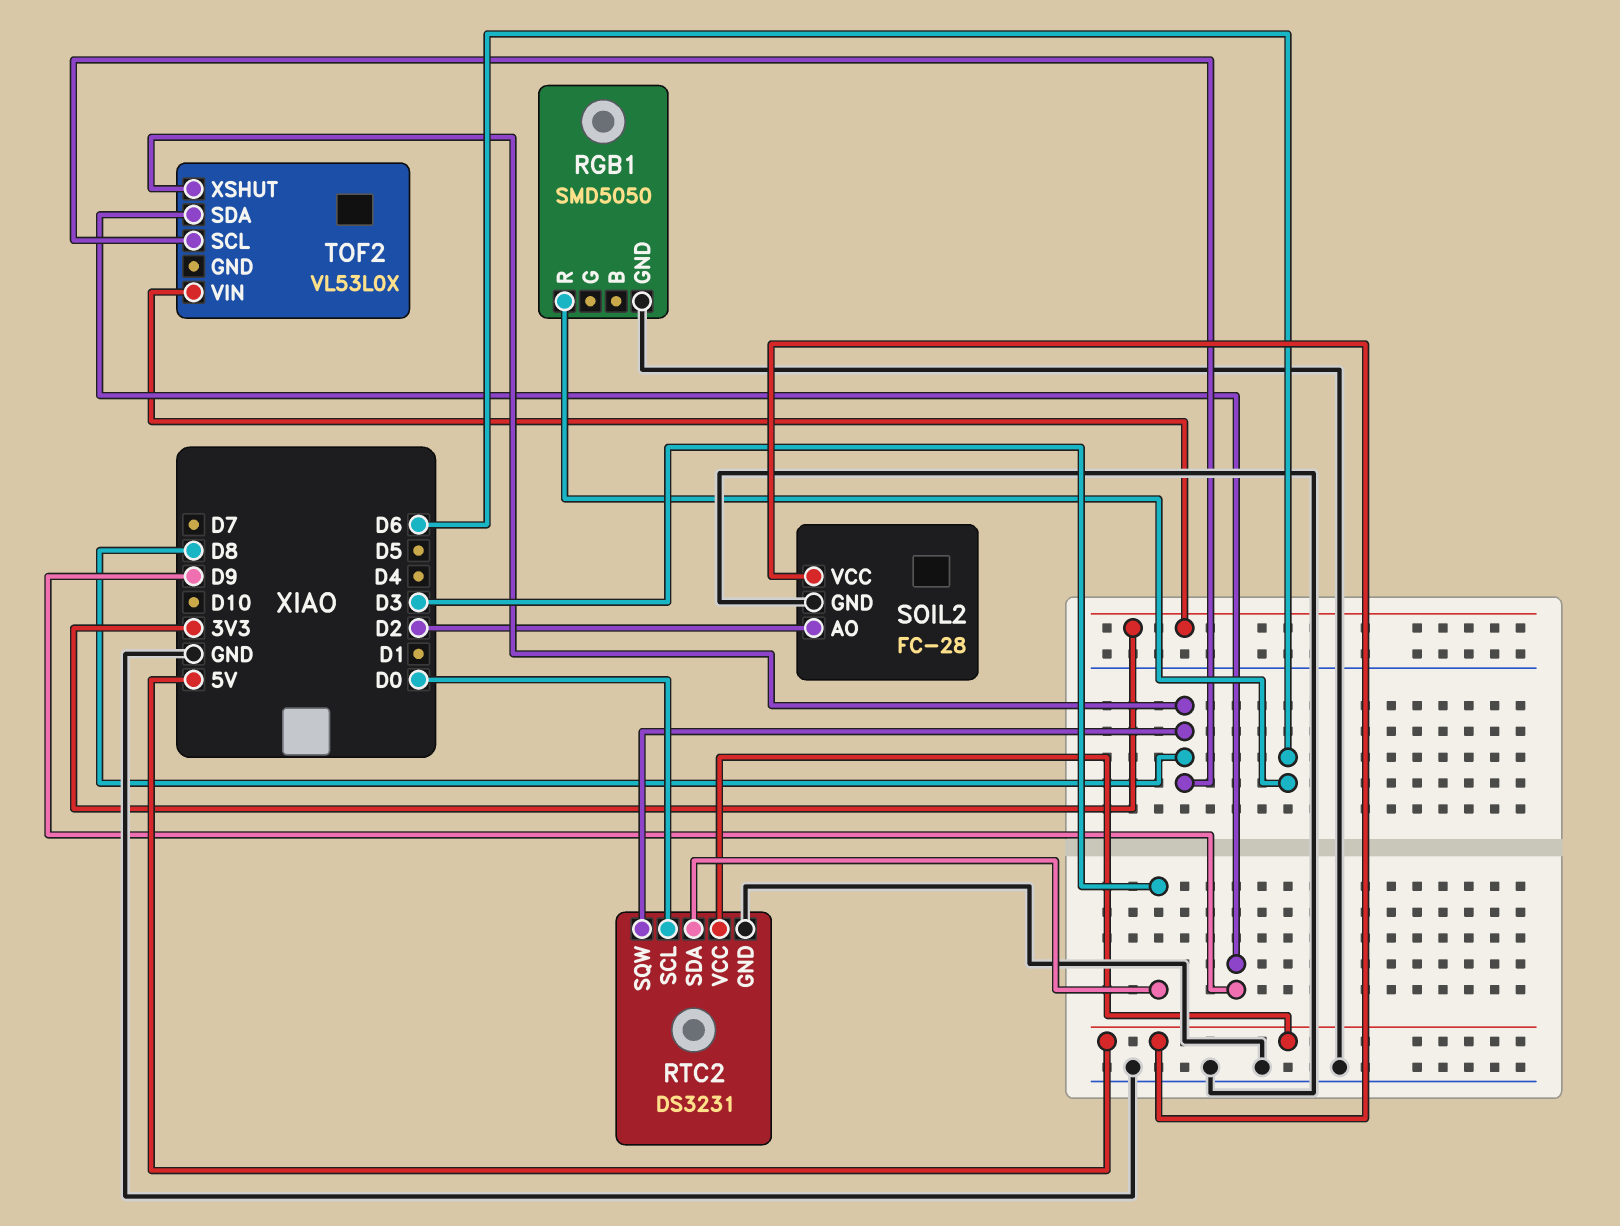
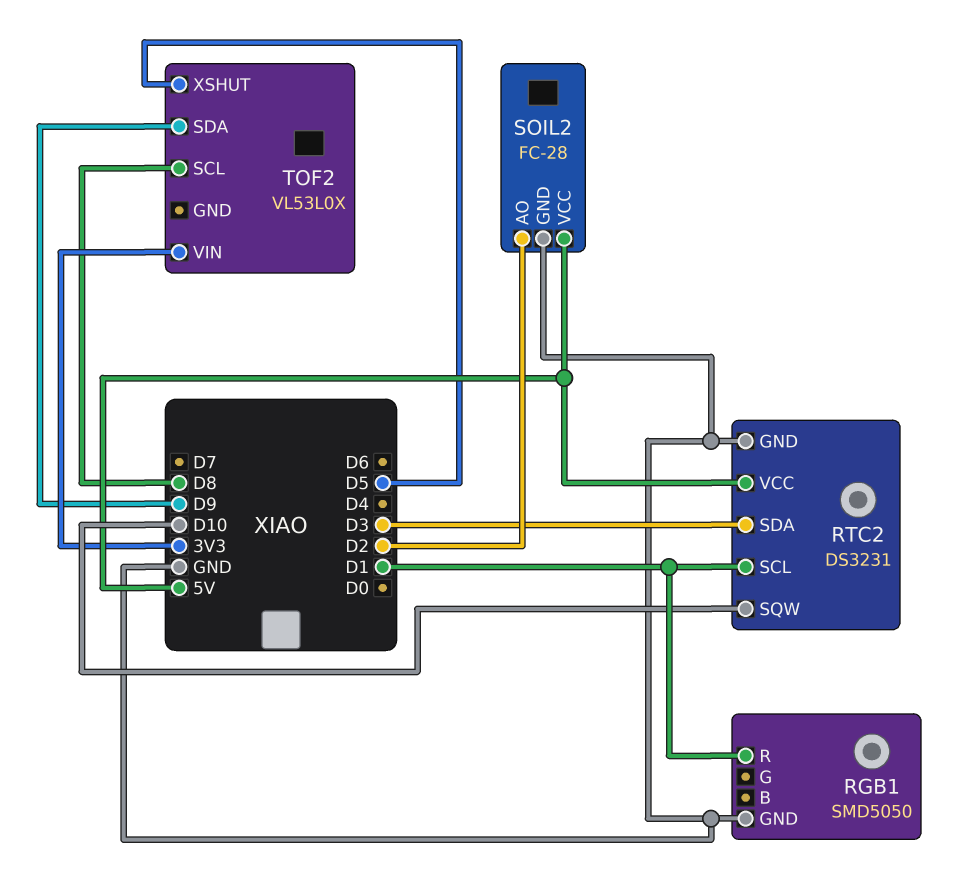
RGB1 pin R: D6 -> D1
RTC2 pin SCL: D0 -> D1
RTC2 pin SQW: D8 -> D10
TOF2 pin XSHUT: D8 -> D5

